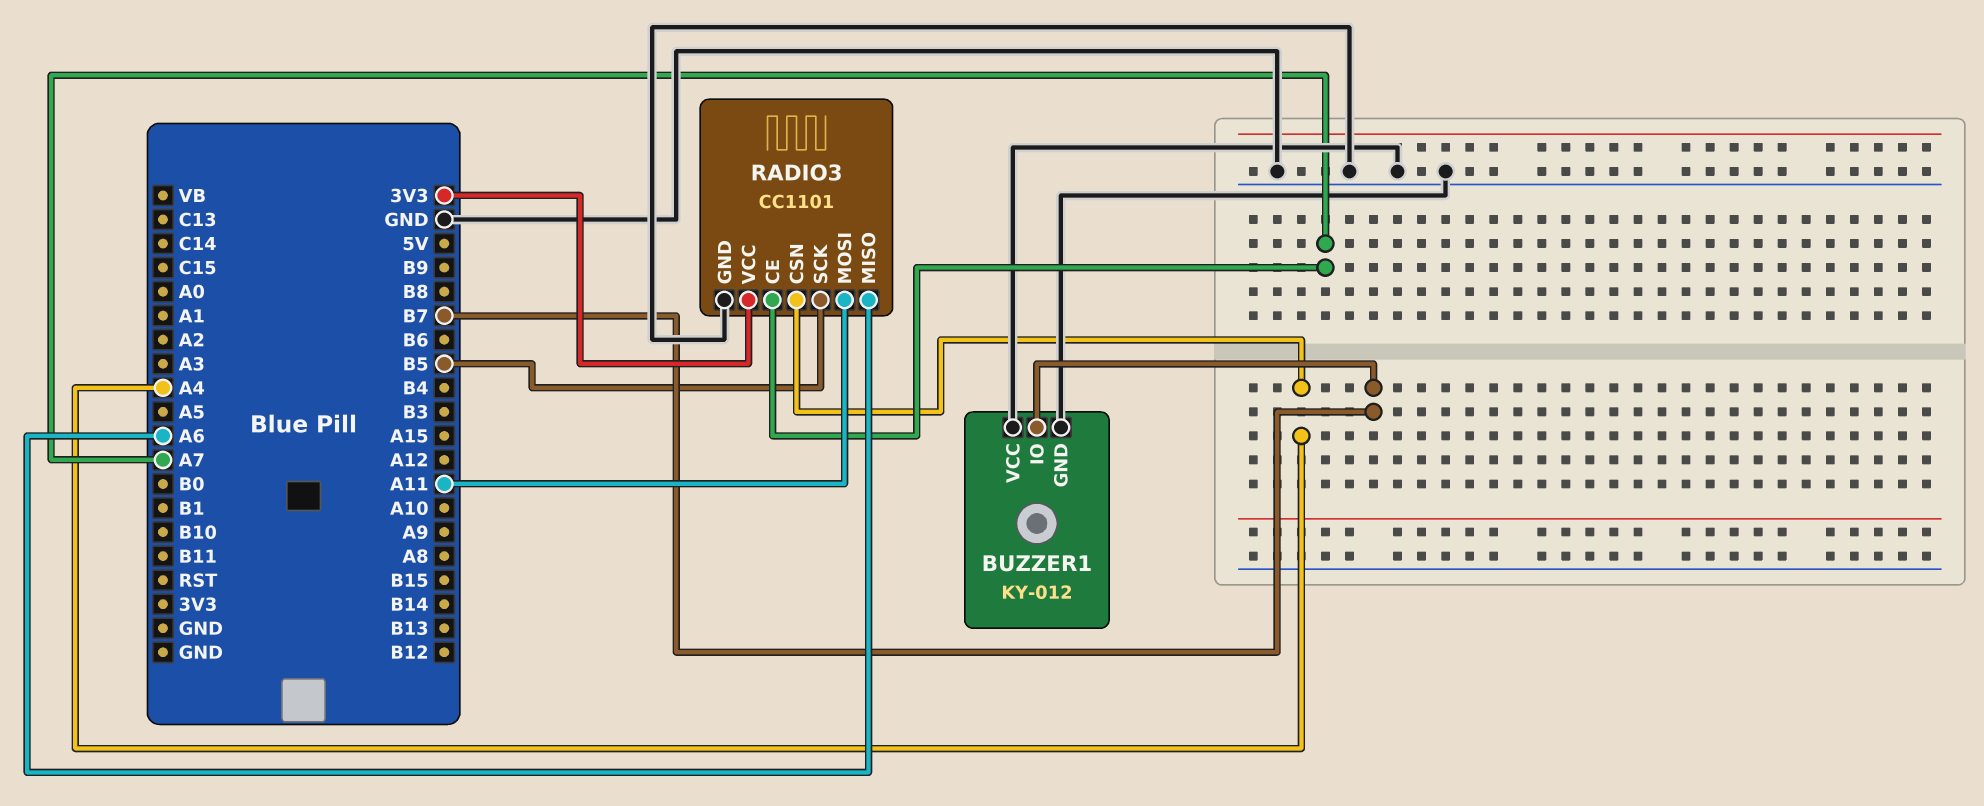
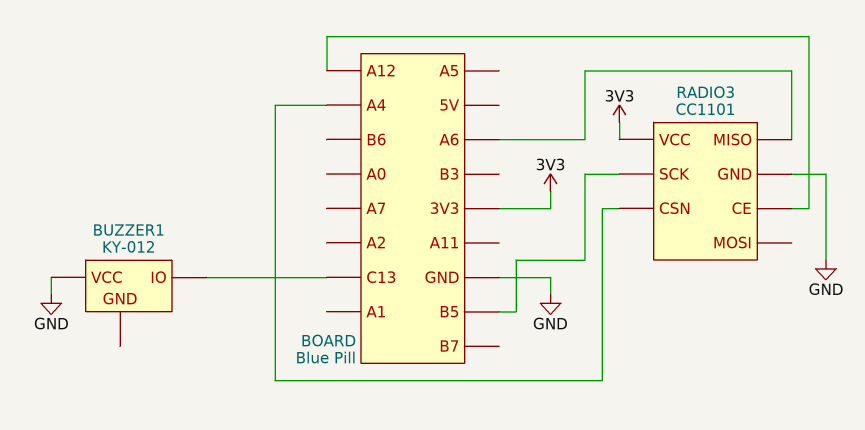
BUZZER1 pin GND: GND -> none
BUZZER1 pin IO: B7 -> C13
RADIO3 pin CE: A7 -> A12
RADIO3 pin MOSI: A11 -> none

